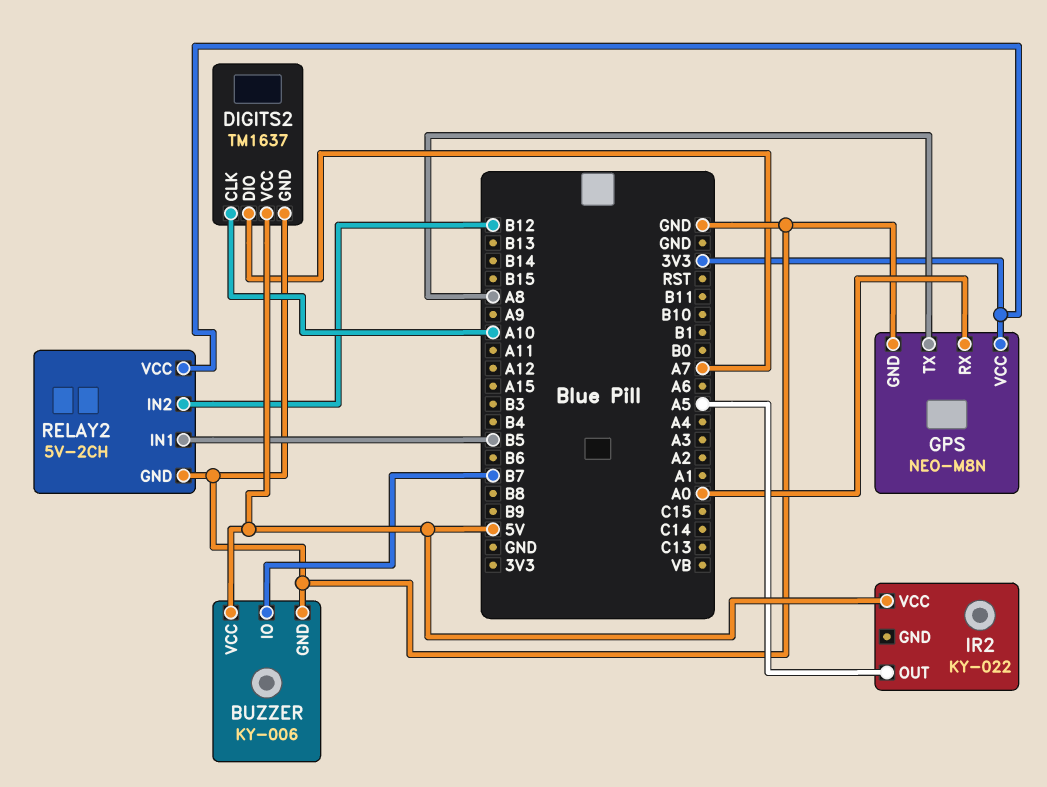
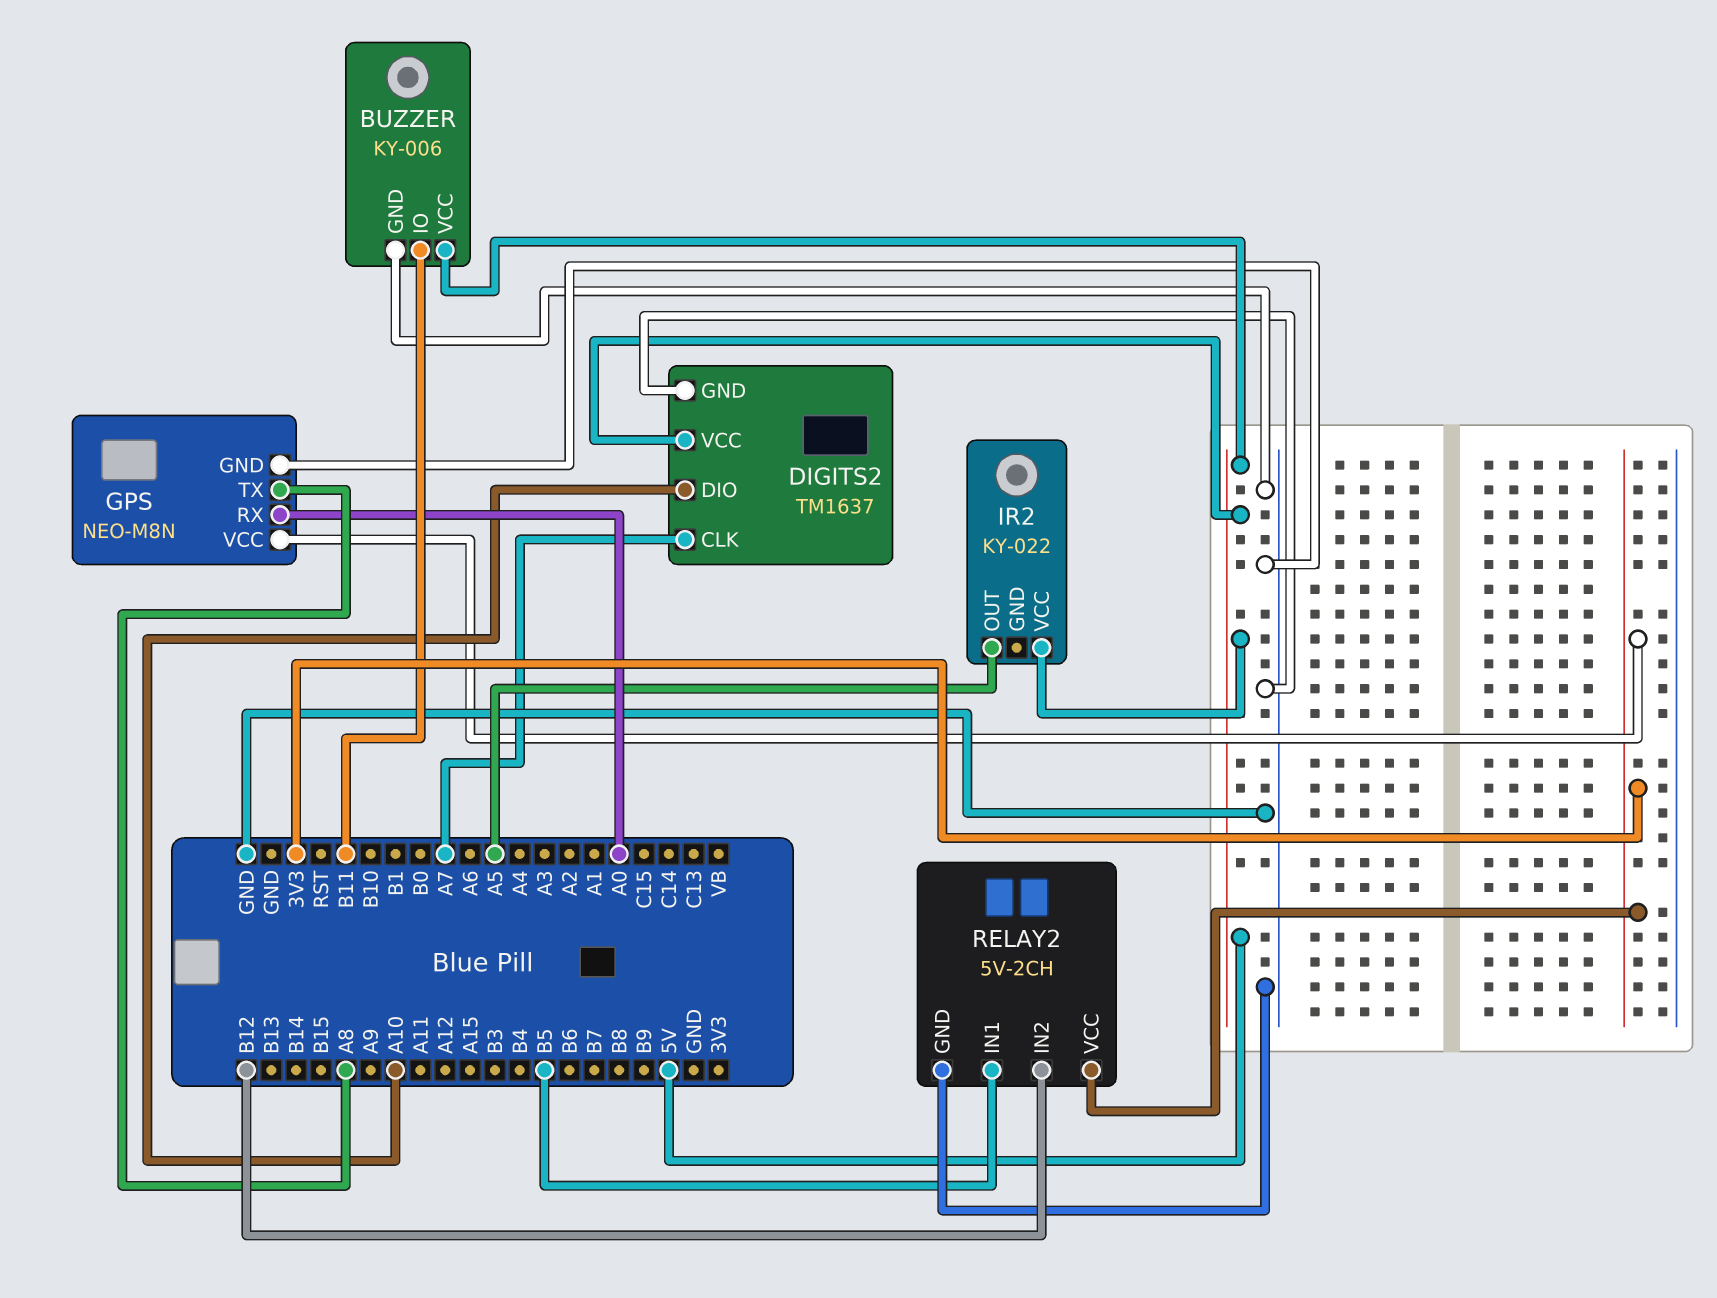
BUZZER pin IO: B7 -> B11
DIGITS2 pin CLK: A10 -> A7
DIGITS2 pin DIO: A7 -> A10

